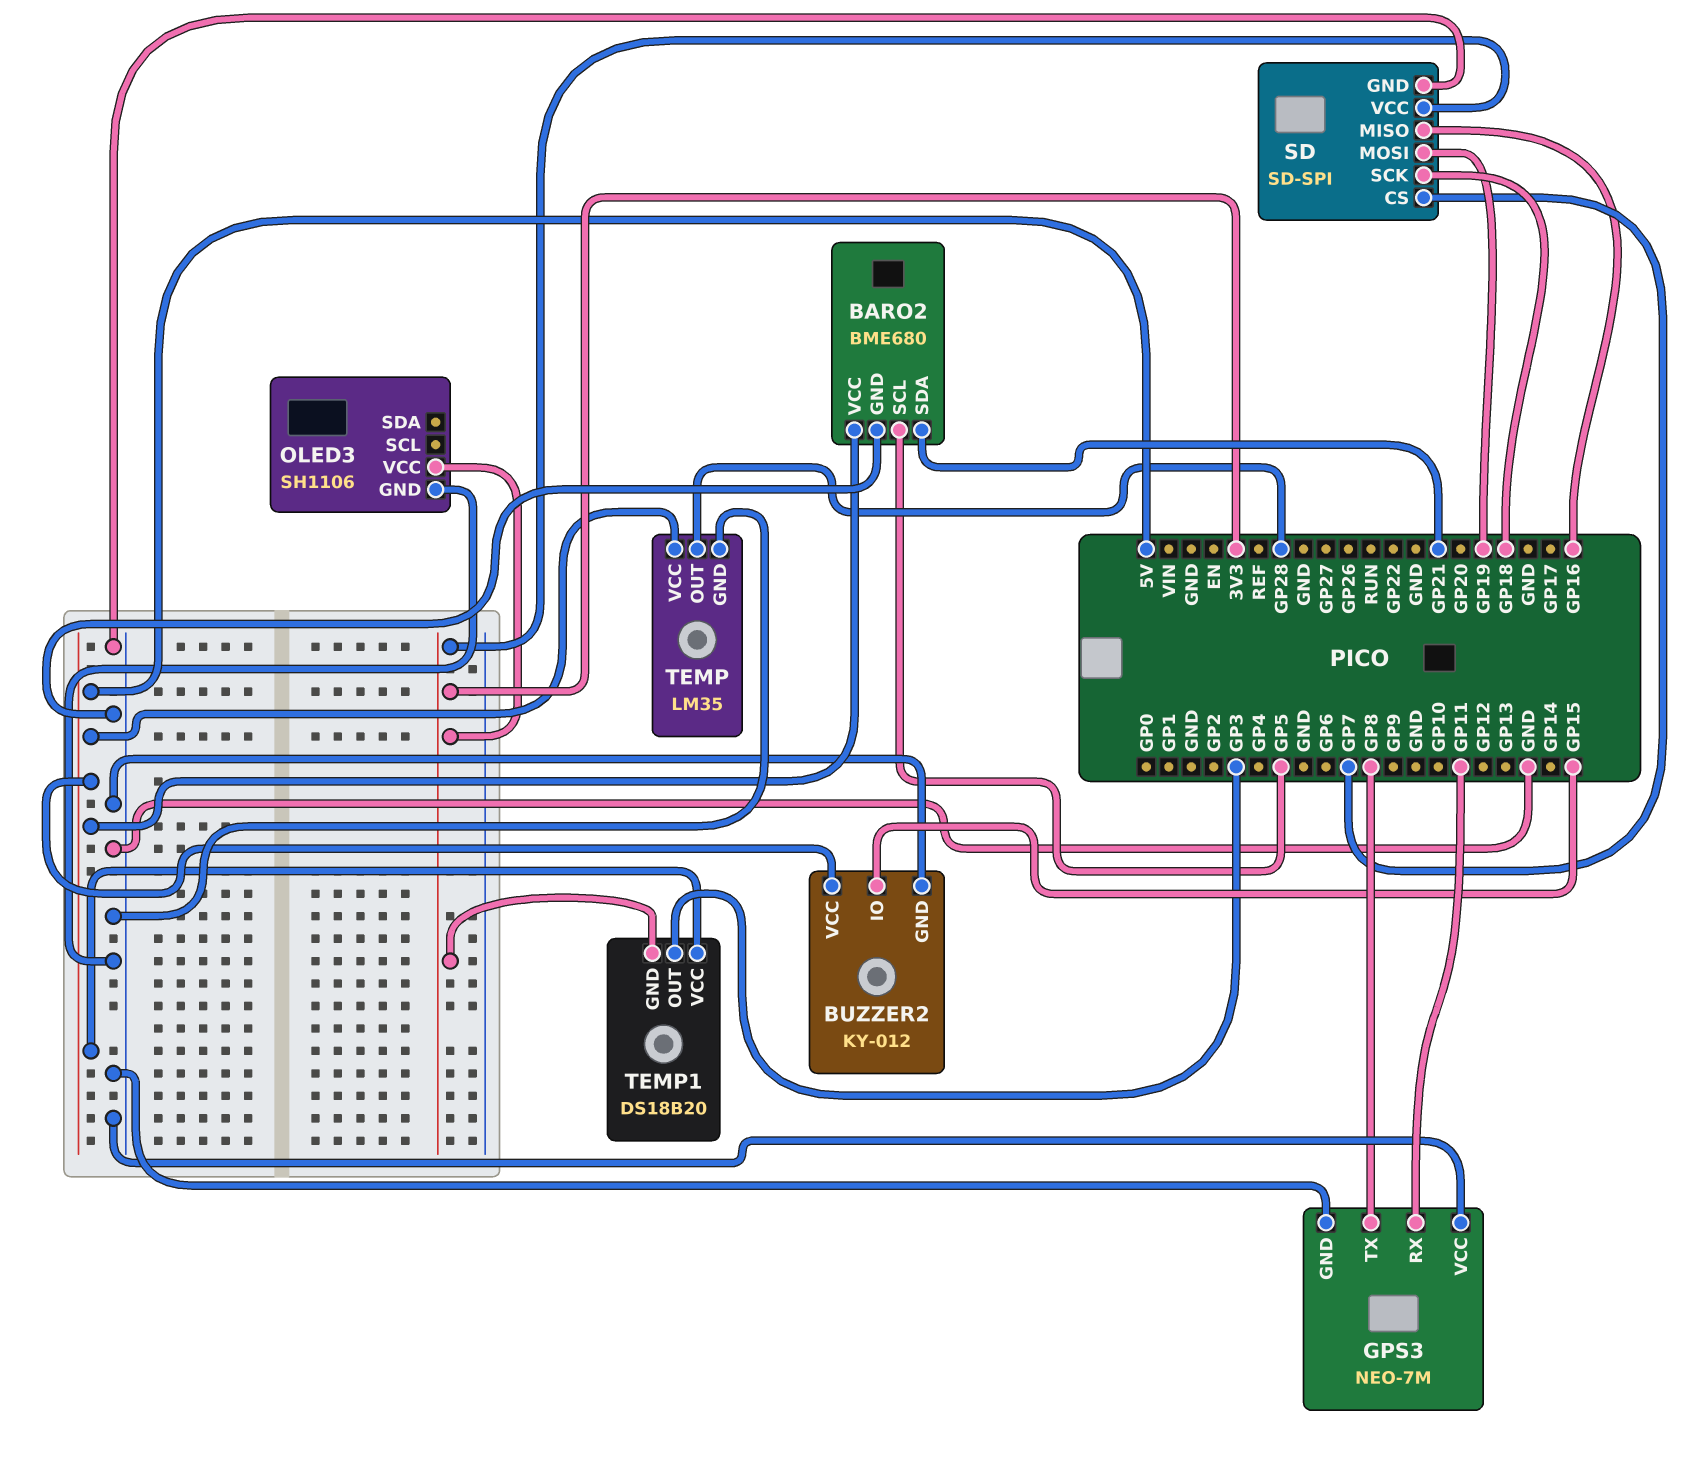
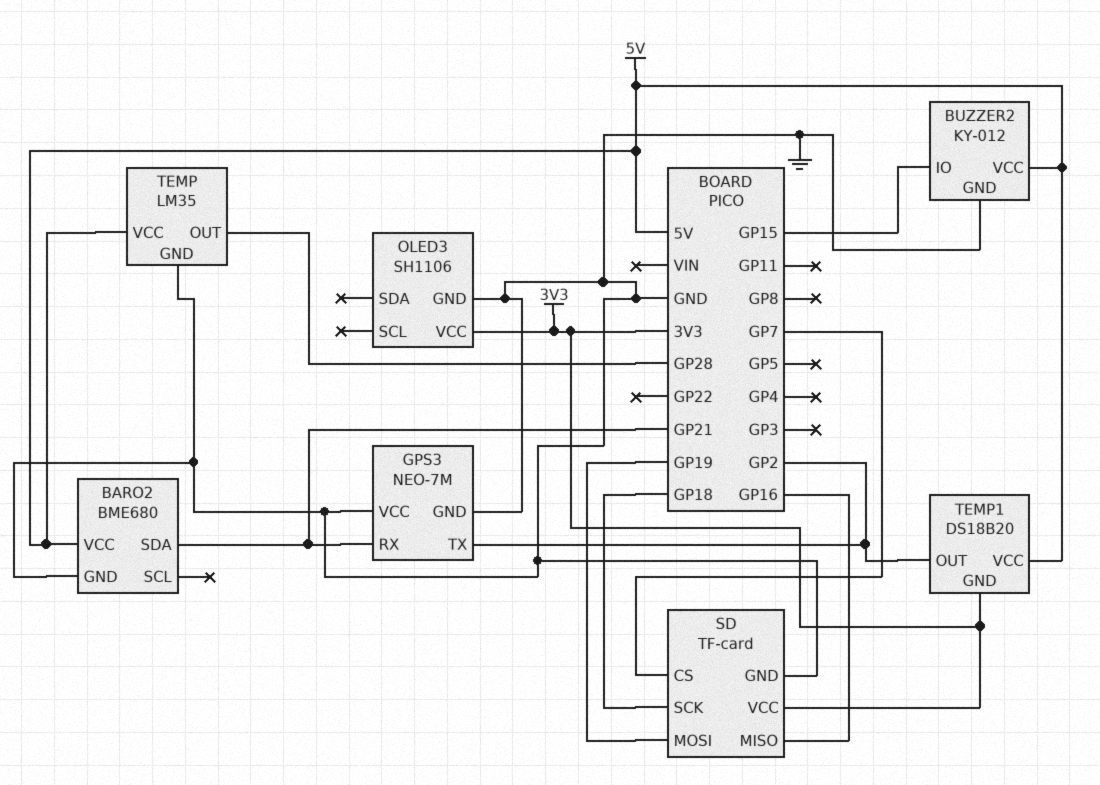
BARO2 pin SCL: GP5 -> none
GPS3 pin RX: GP11 -> GP21
GPS3 pin TX: GP8 -> GP2
SD: SD-SPI -> TF-card
TEMP1 pin OUT: GP3 -> GP2

